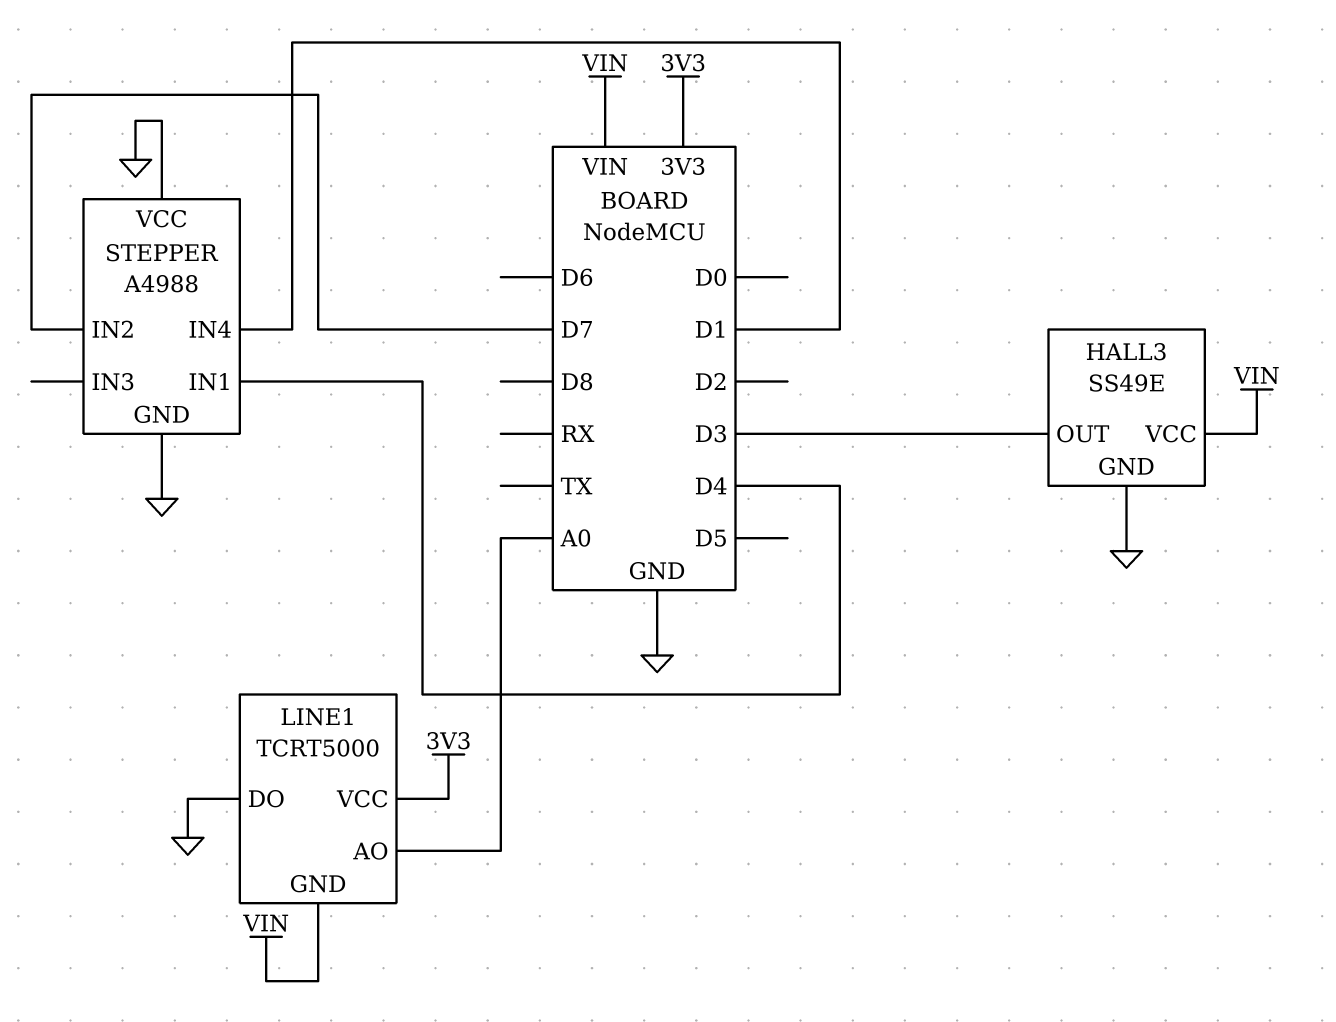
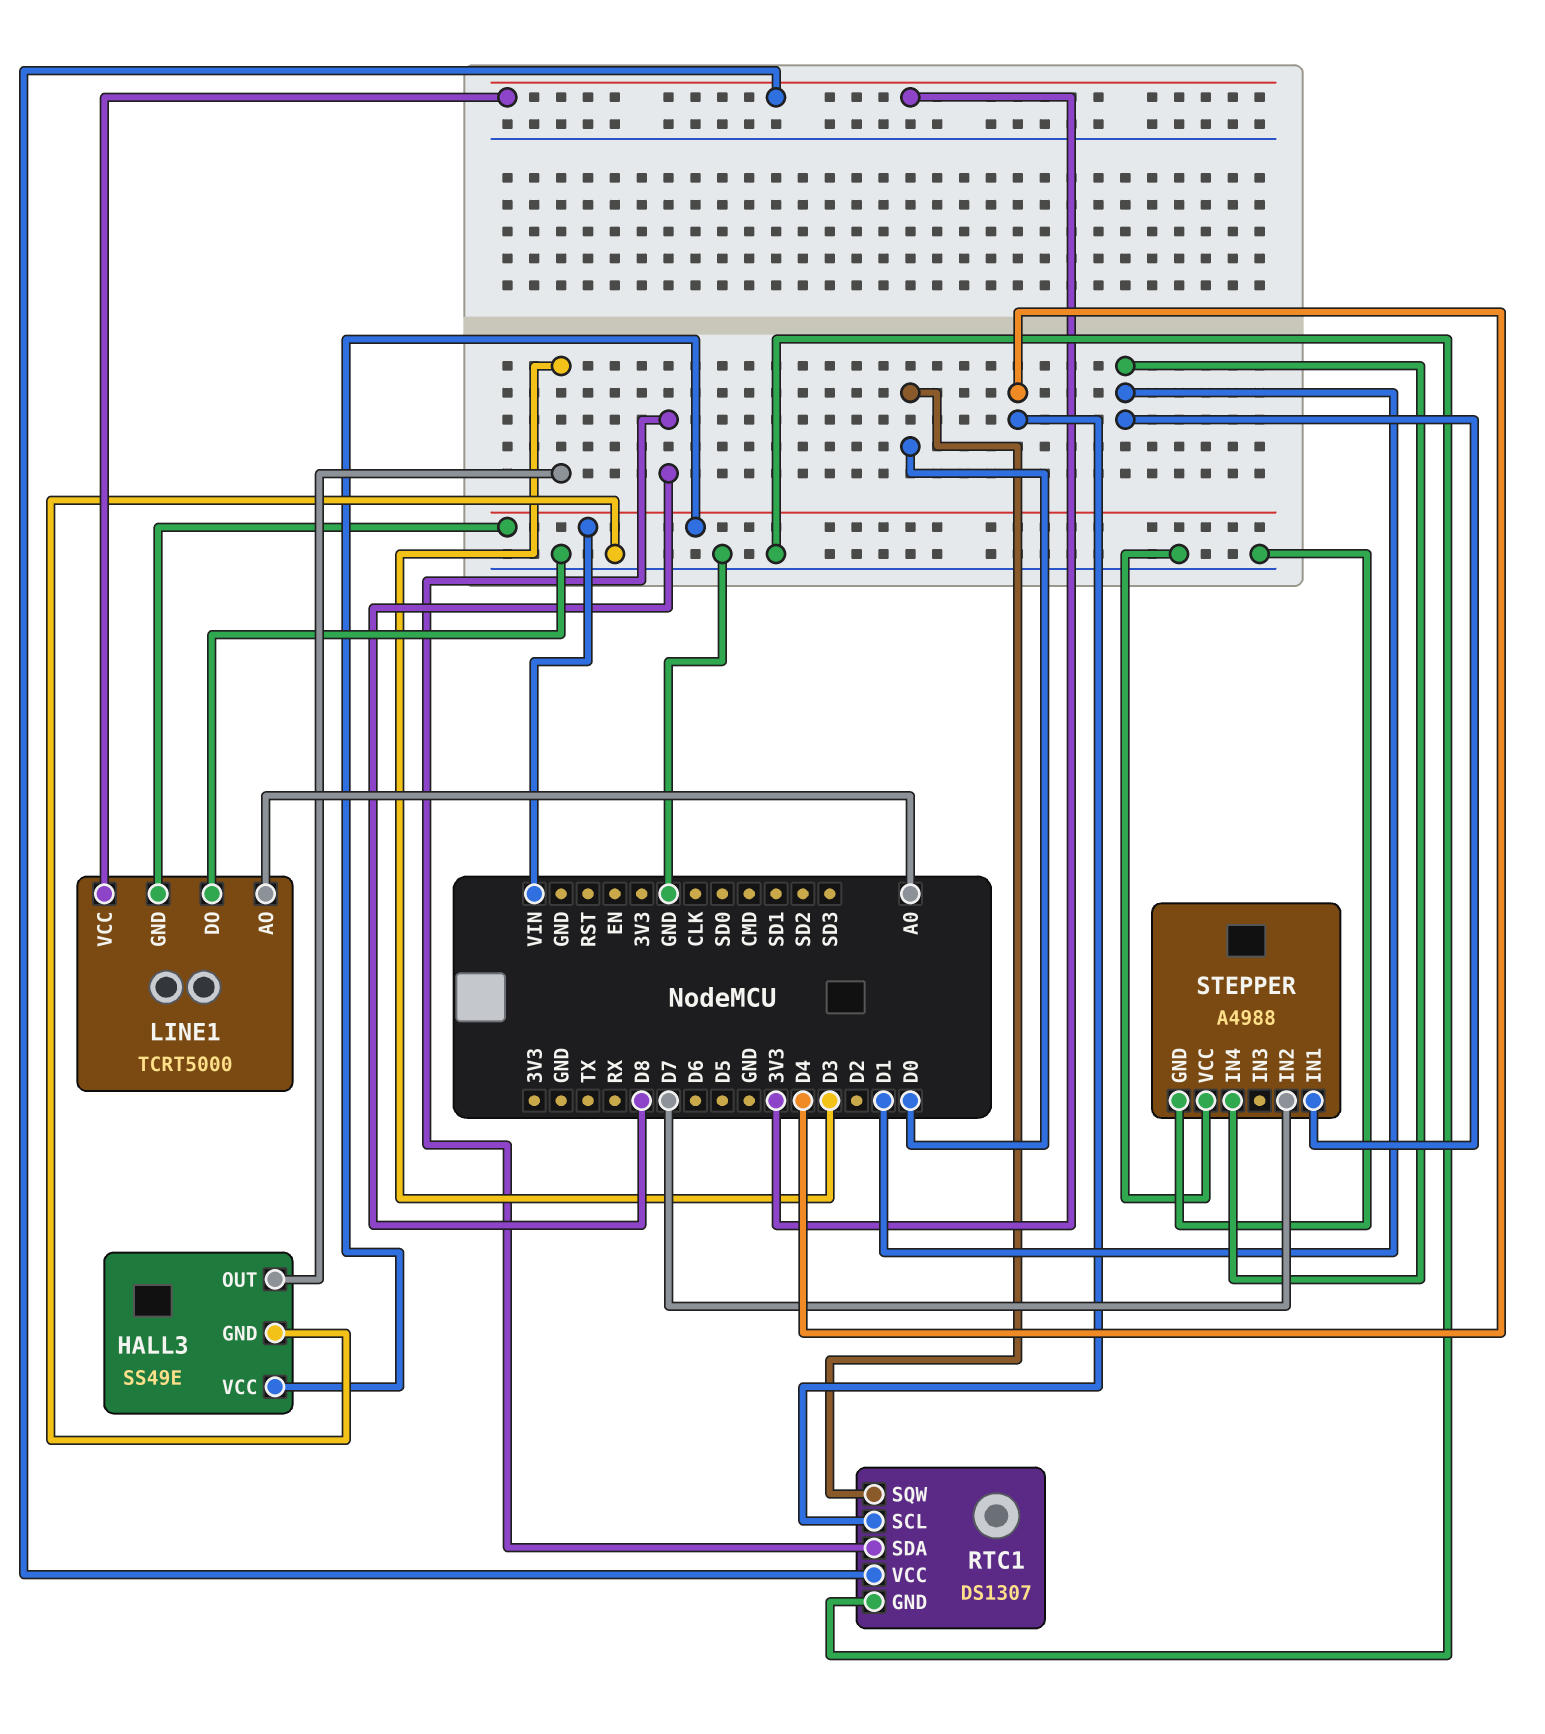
RTC1: none -> DS1307
RTC1 pin GND: none -> GND
RTC1 pin SCL: none -> D4
RTC1 pin SDA: none -> D8
RTC1 pin SQW: none -> D0
RTC1 pin VCC: none -> 3V3
STEPPER pin IN1: D4 -> D1

